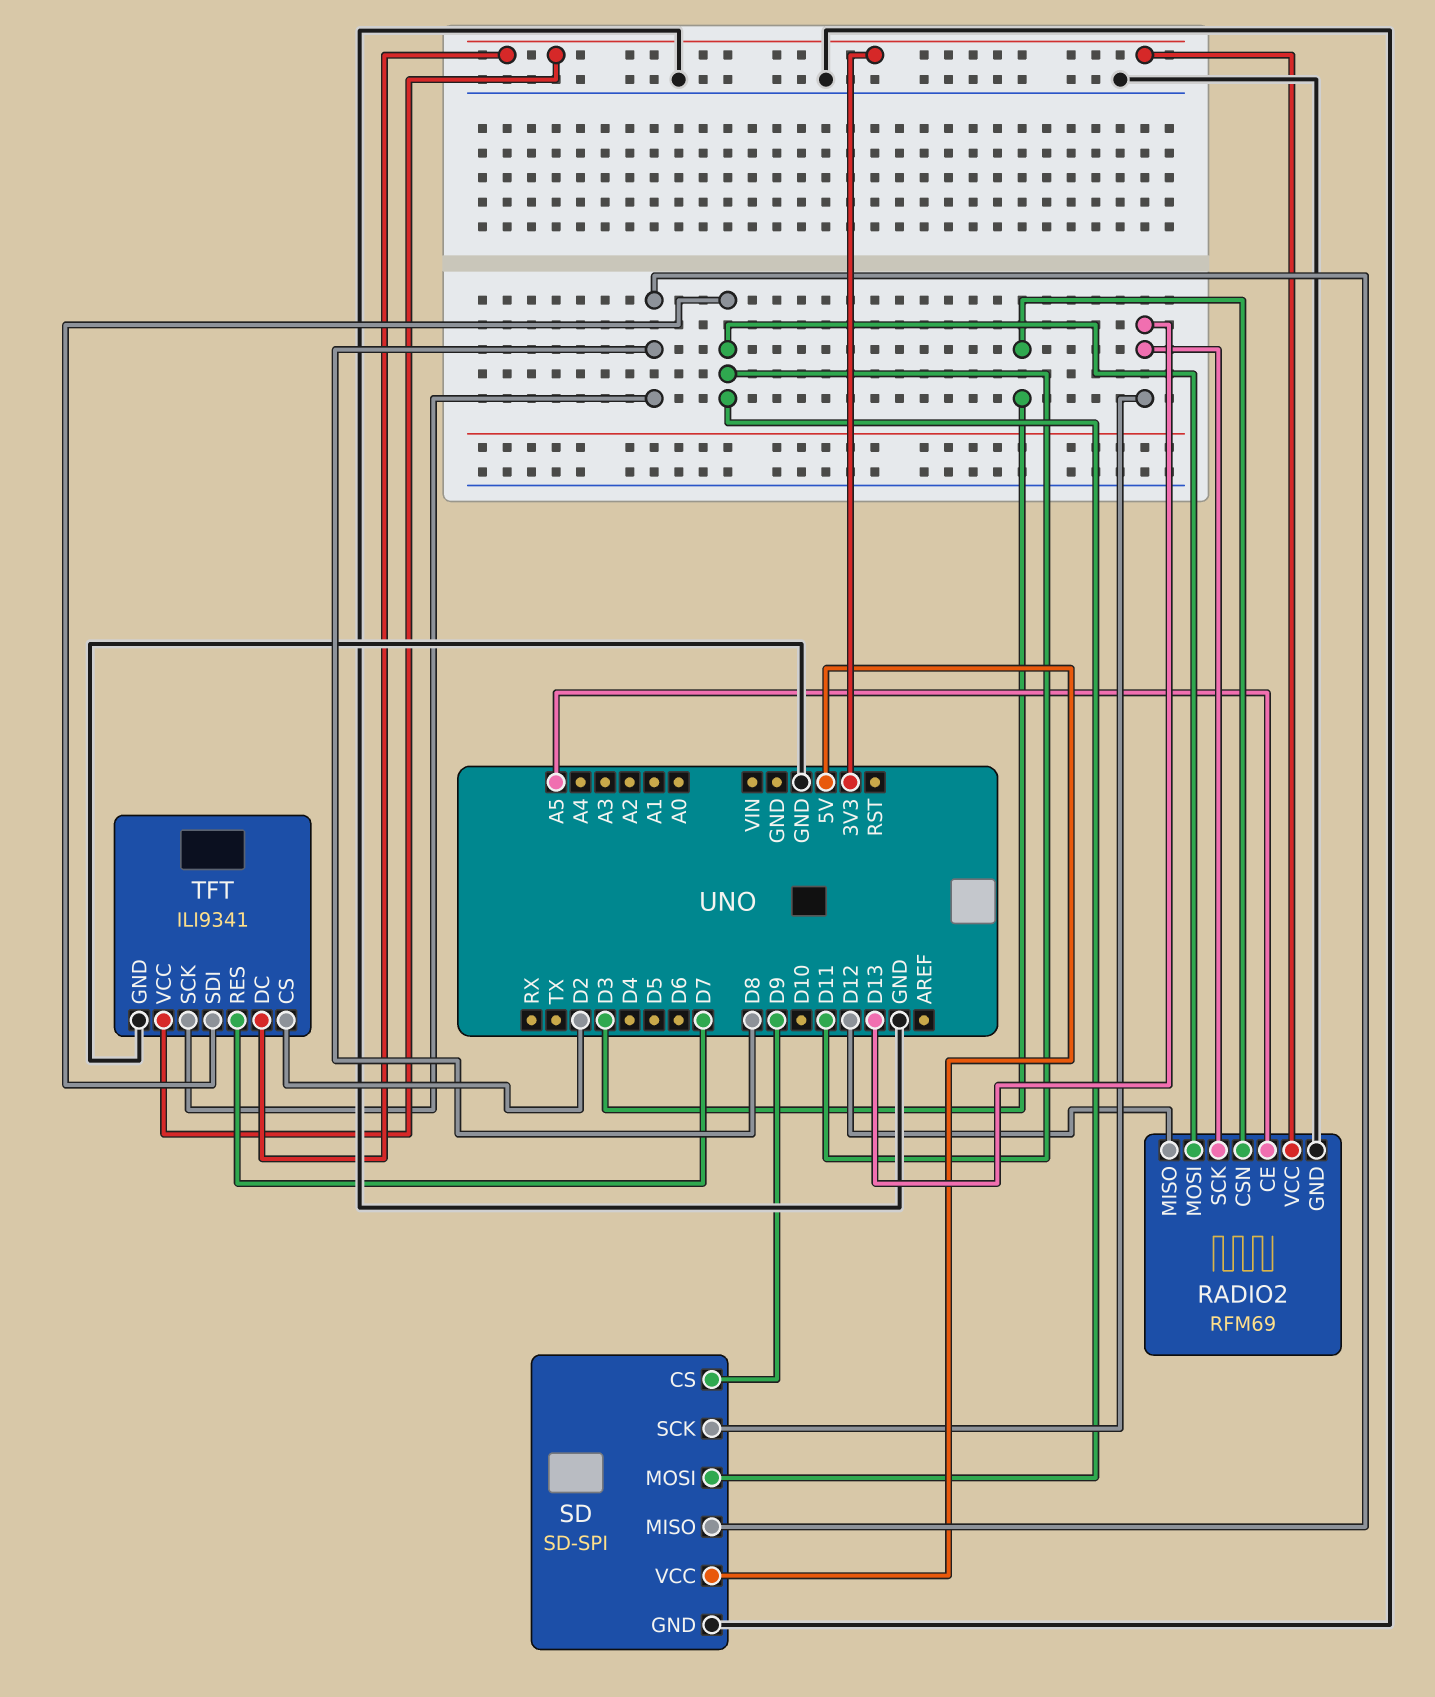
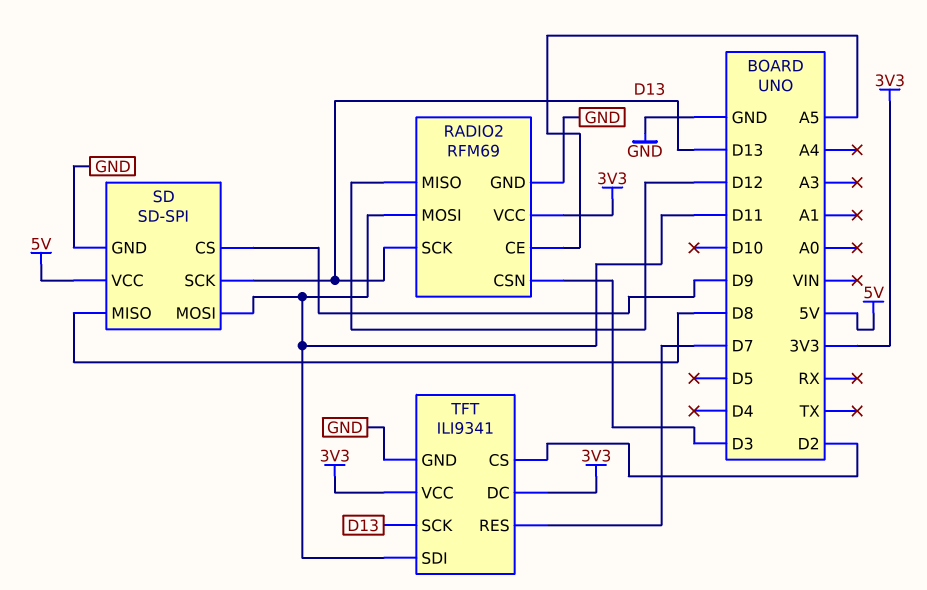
TFT pin SCK: D8 -> D13

